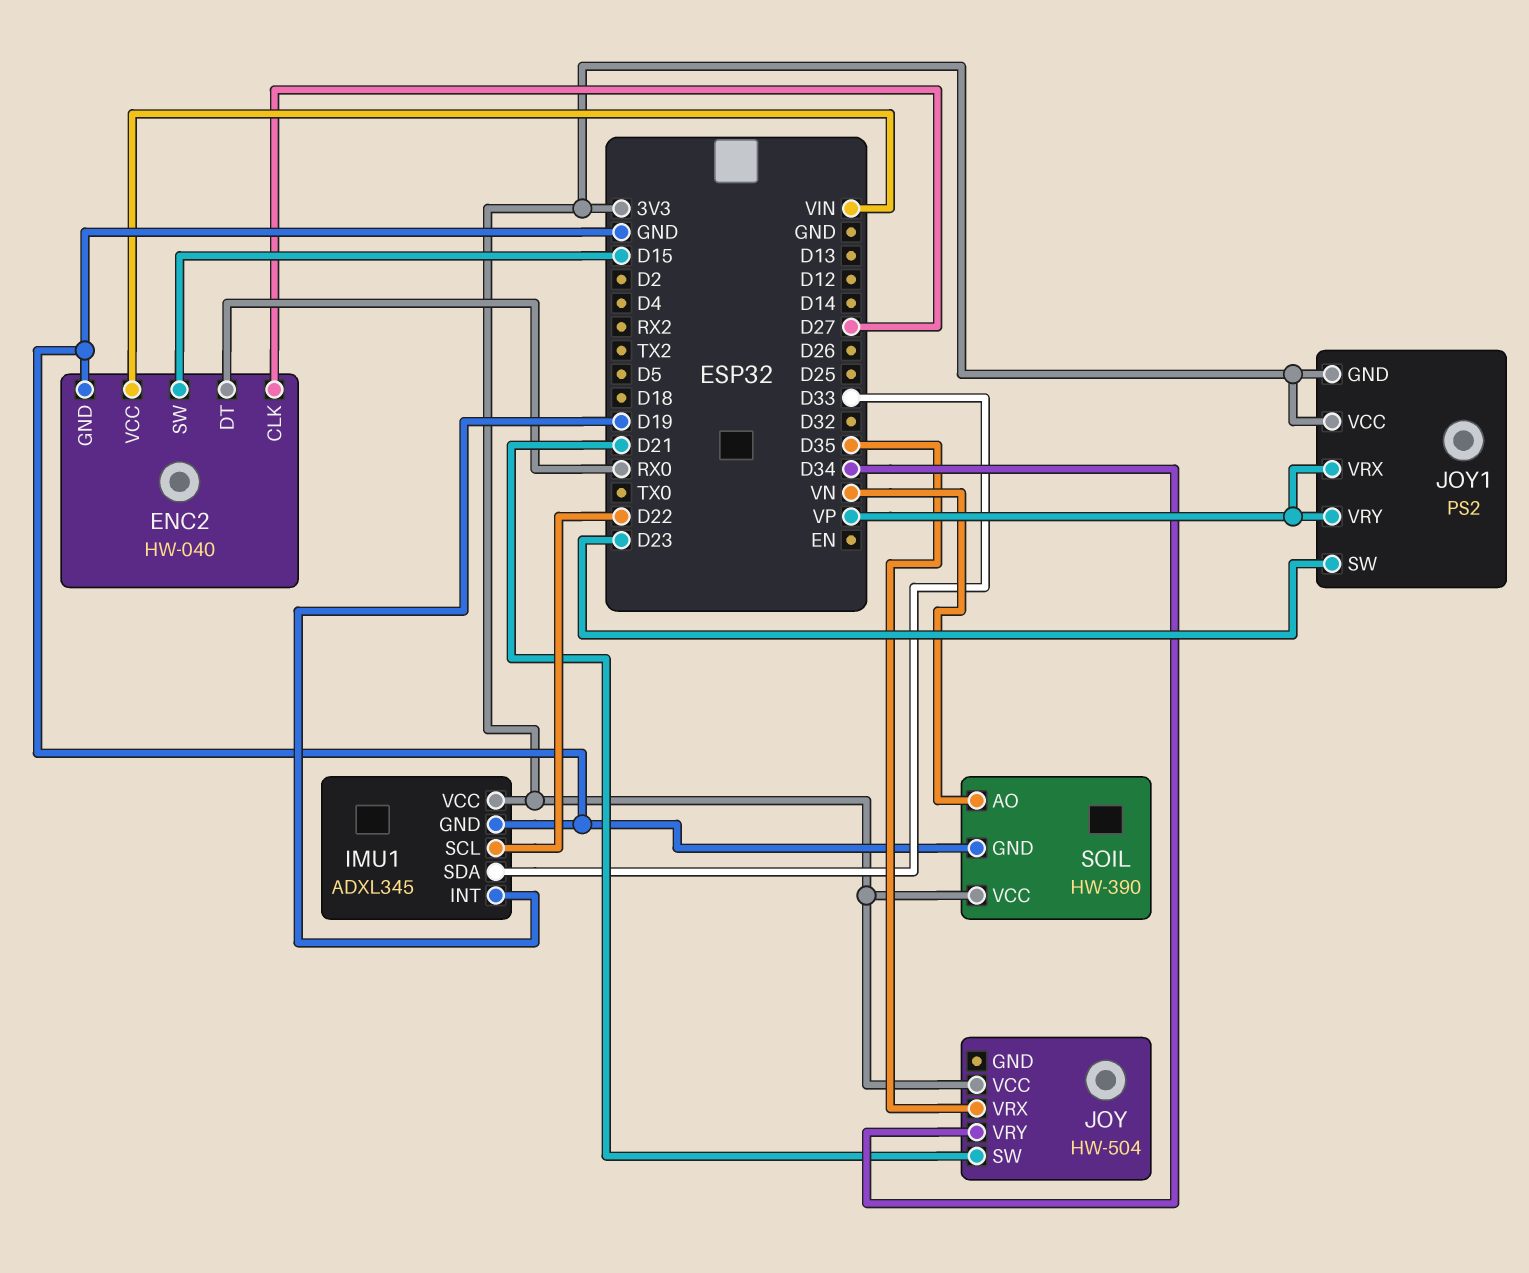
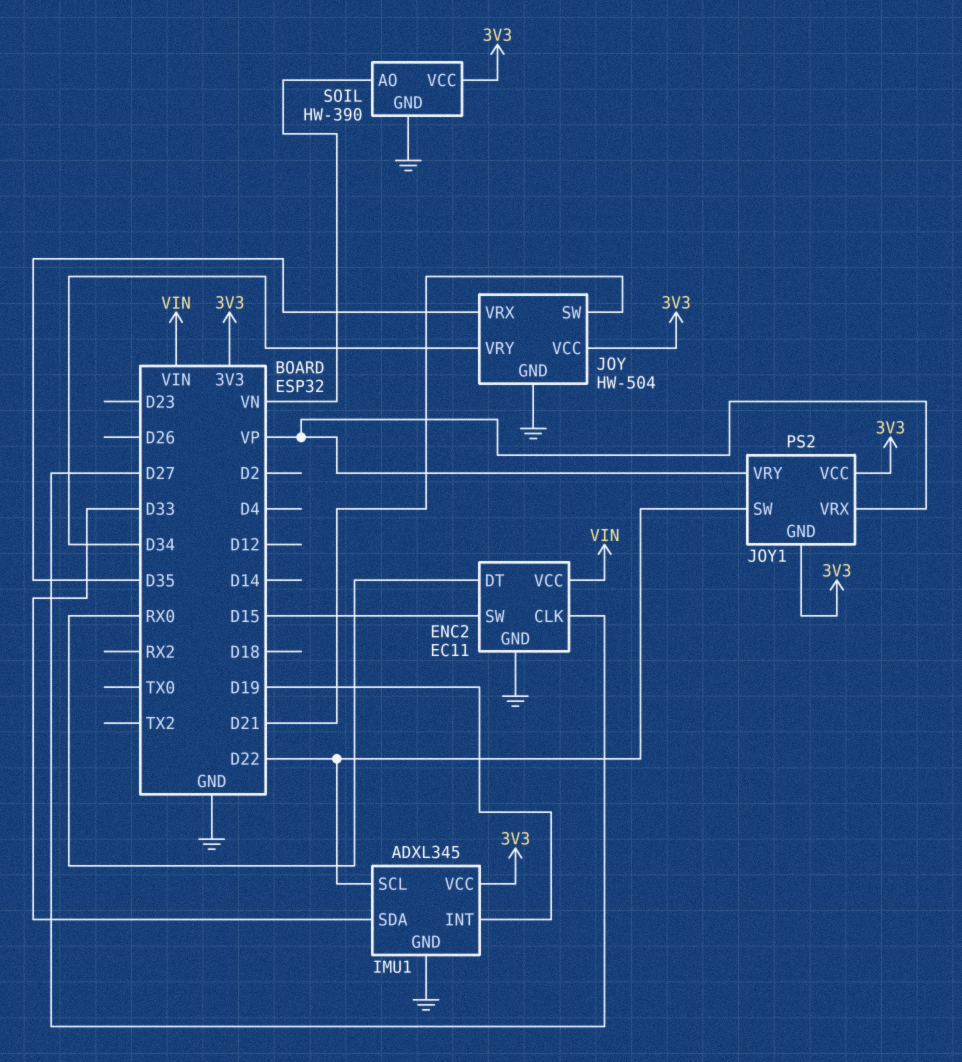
ENC2: HW-040 -> EC11
JOY pin GND: none -> GND
JOY1 pin SW: D23 -> D22

